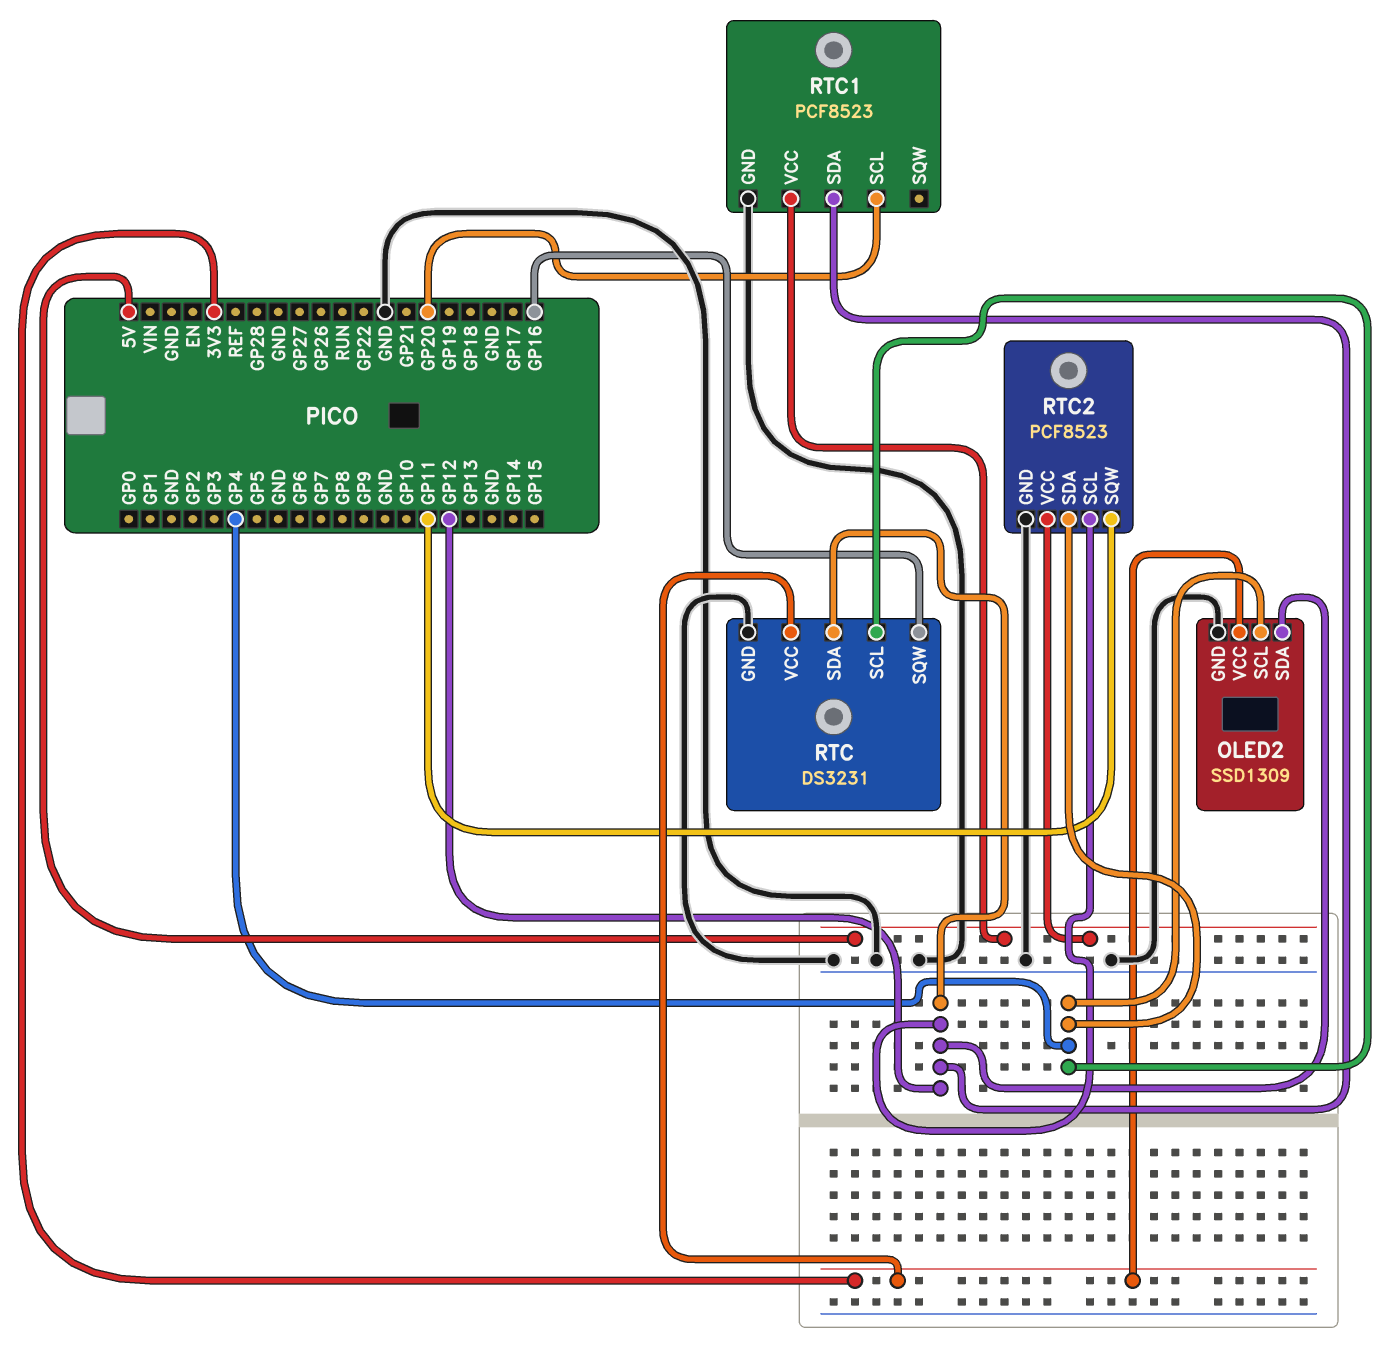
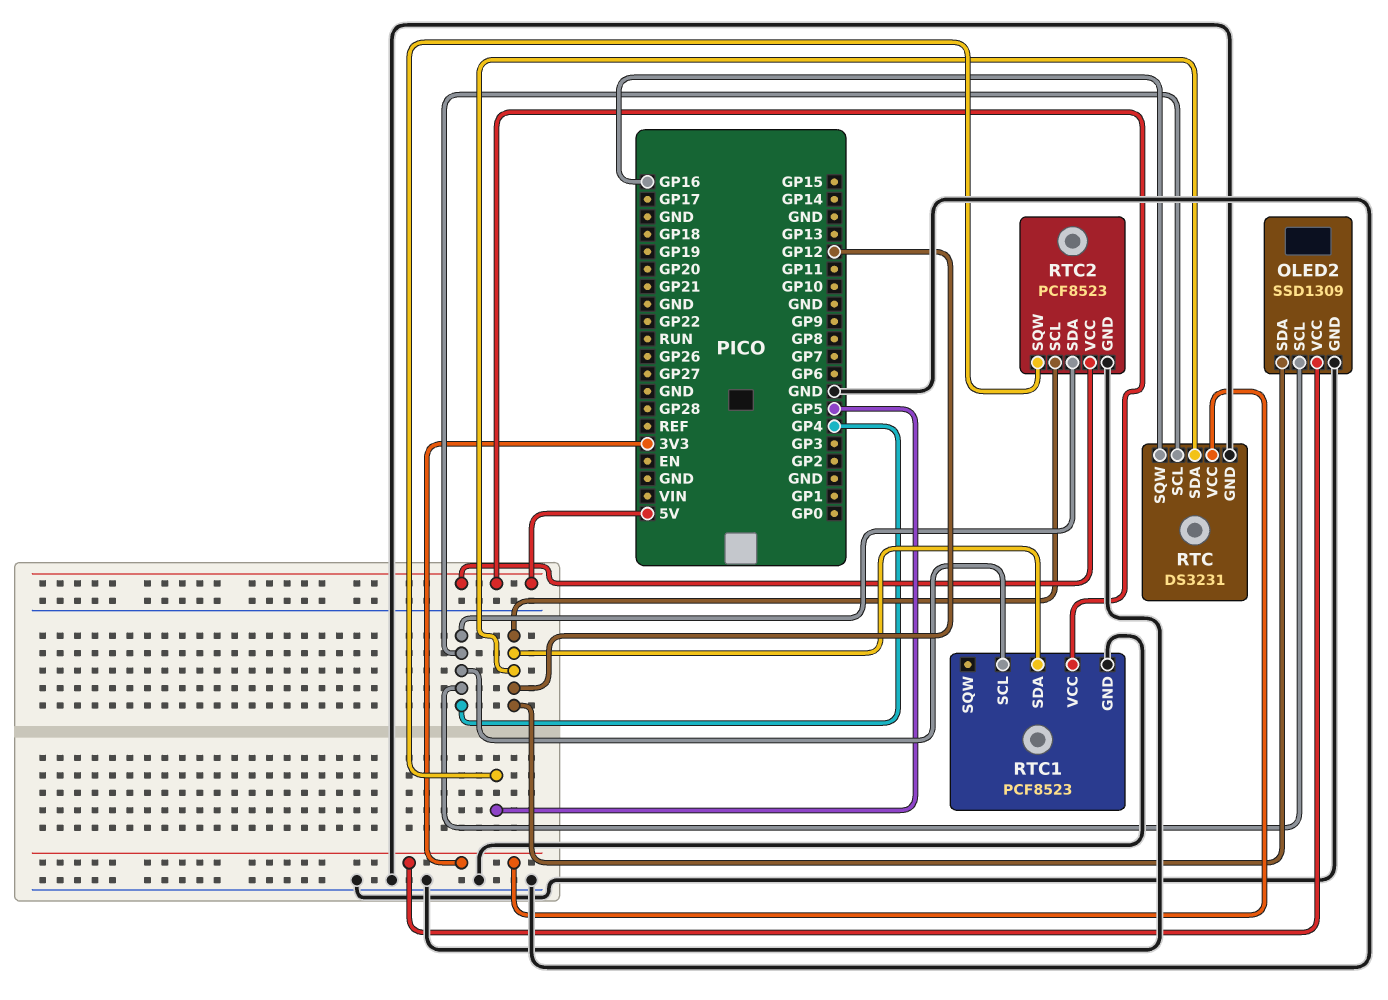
RTC1 pin SCL: GP20 -> GP4
RTC2 pin SQW: GP11 -> GP5

